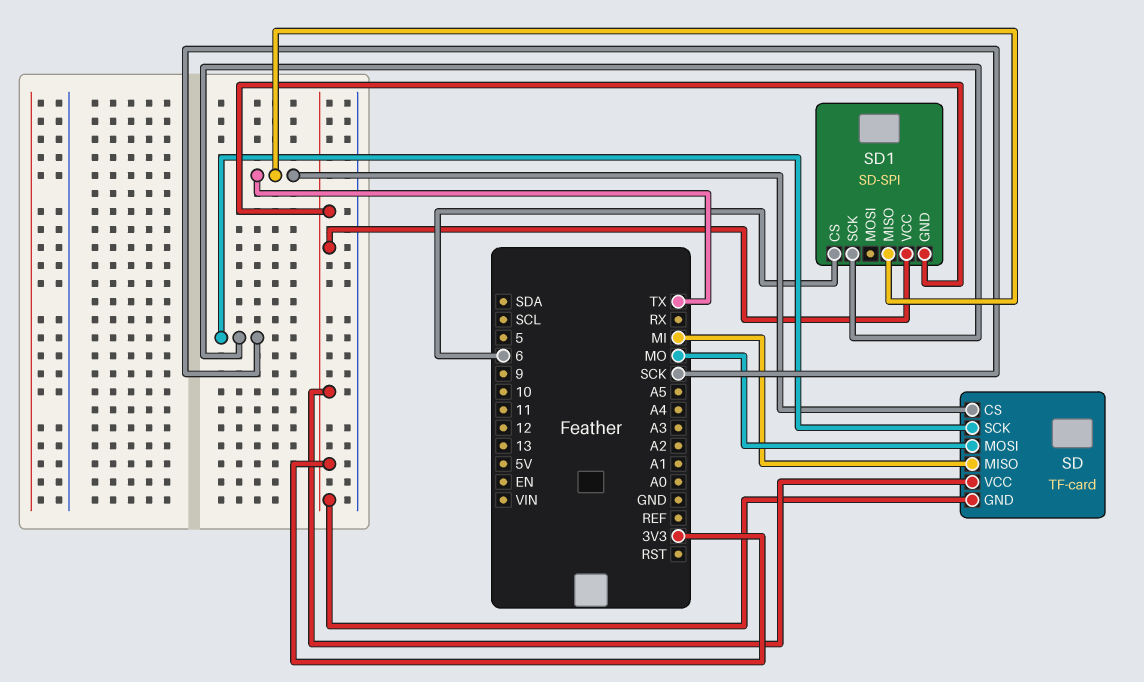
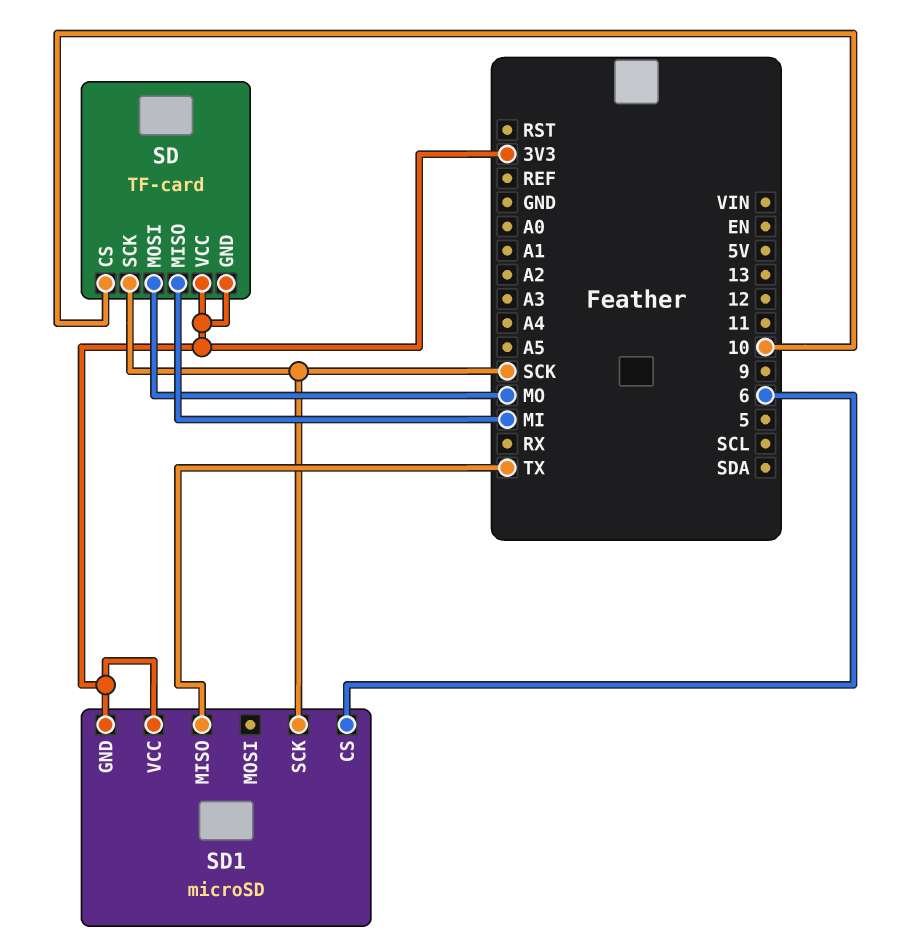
SD pin CS: TX -> 10
SD1: SD-SPI -> microSD

